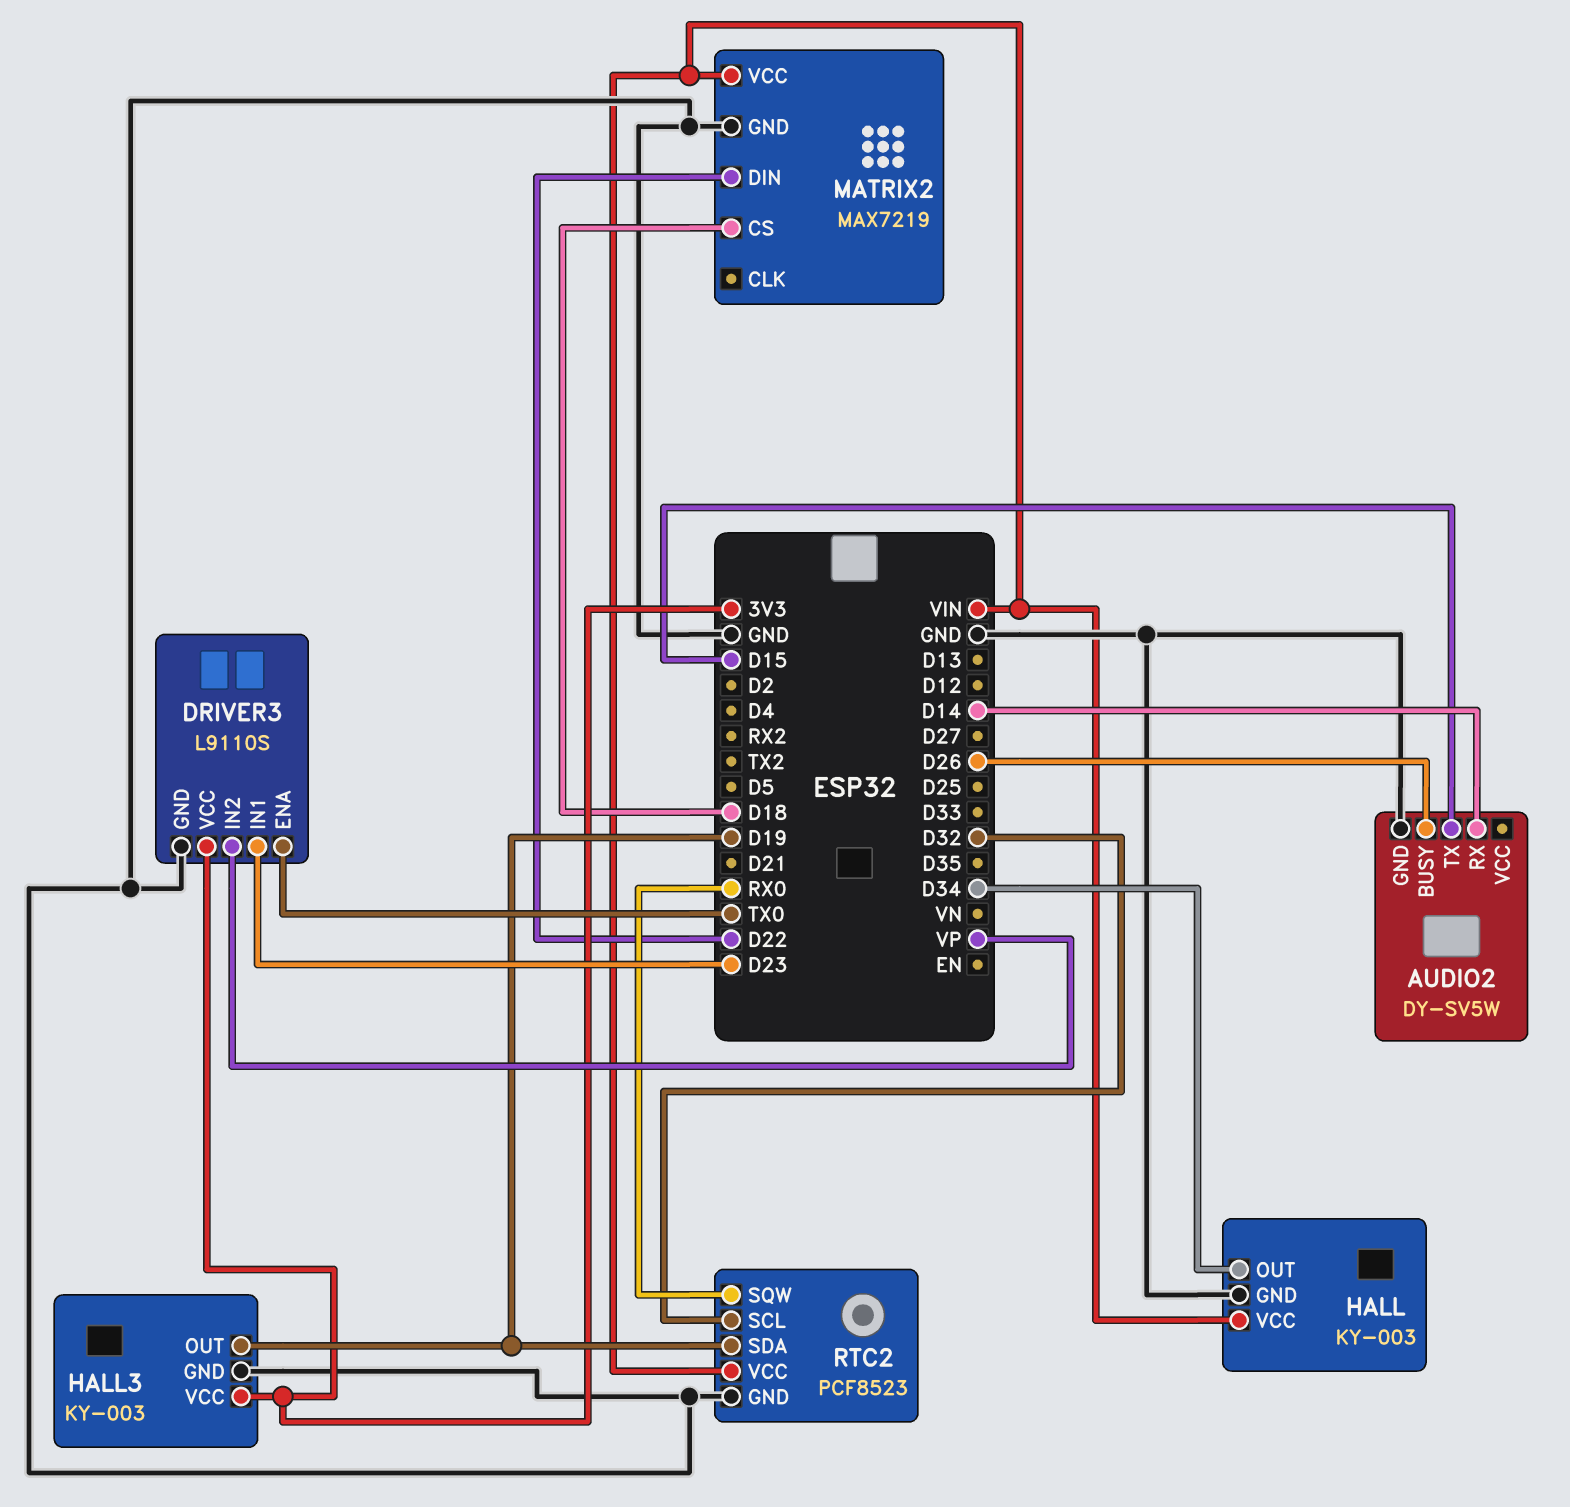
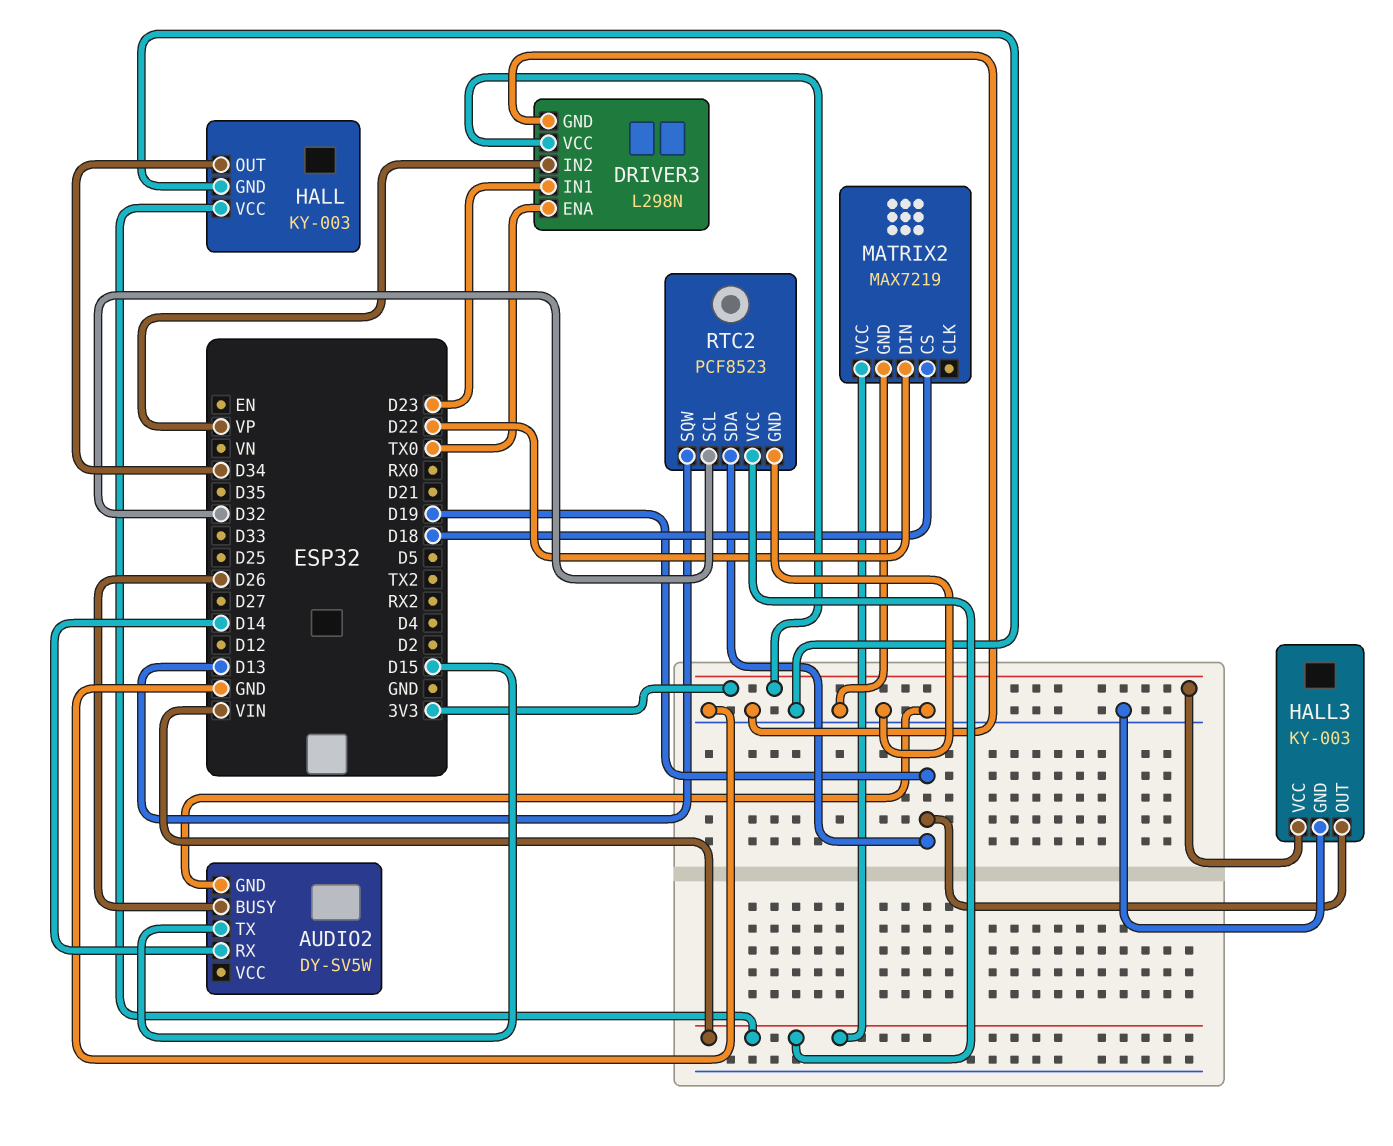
DRIVER3: L9110S -> L298N
RTC2 pin SQW: RX0 -> D13

